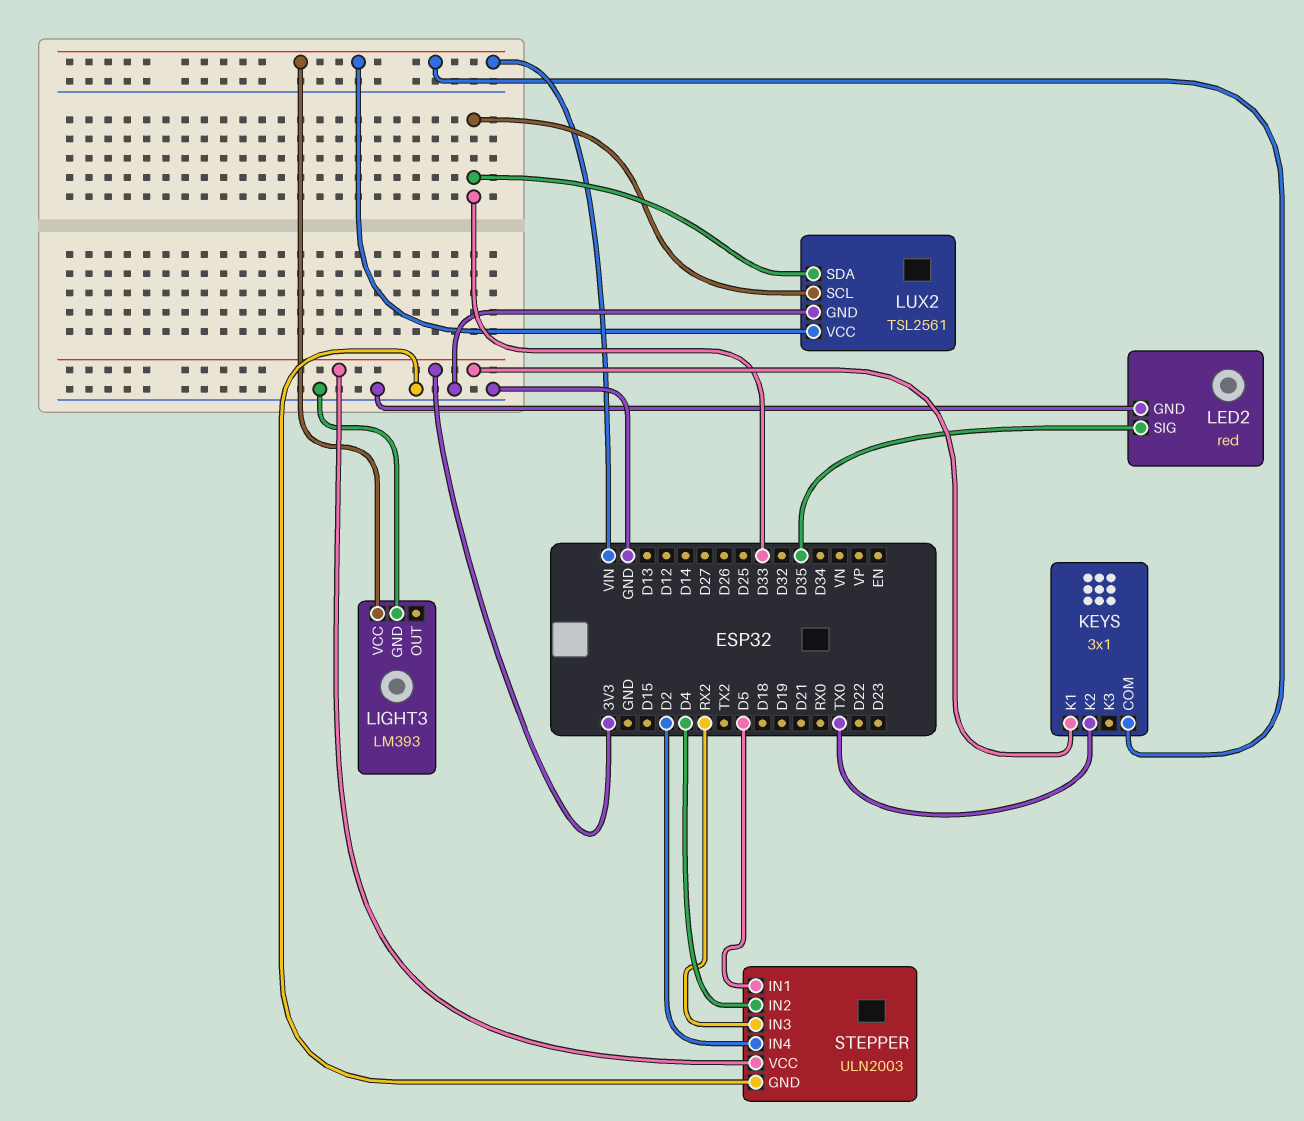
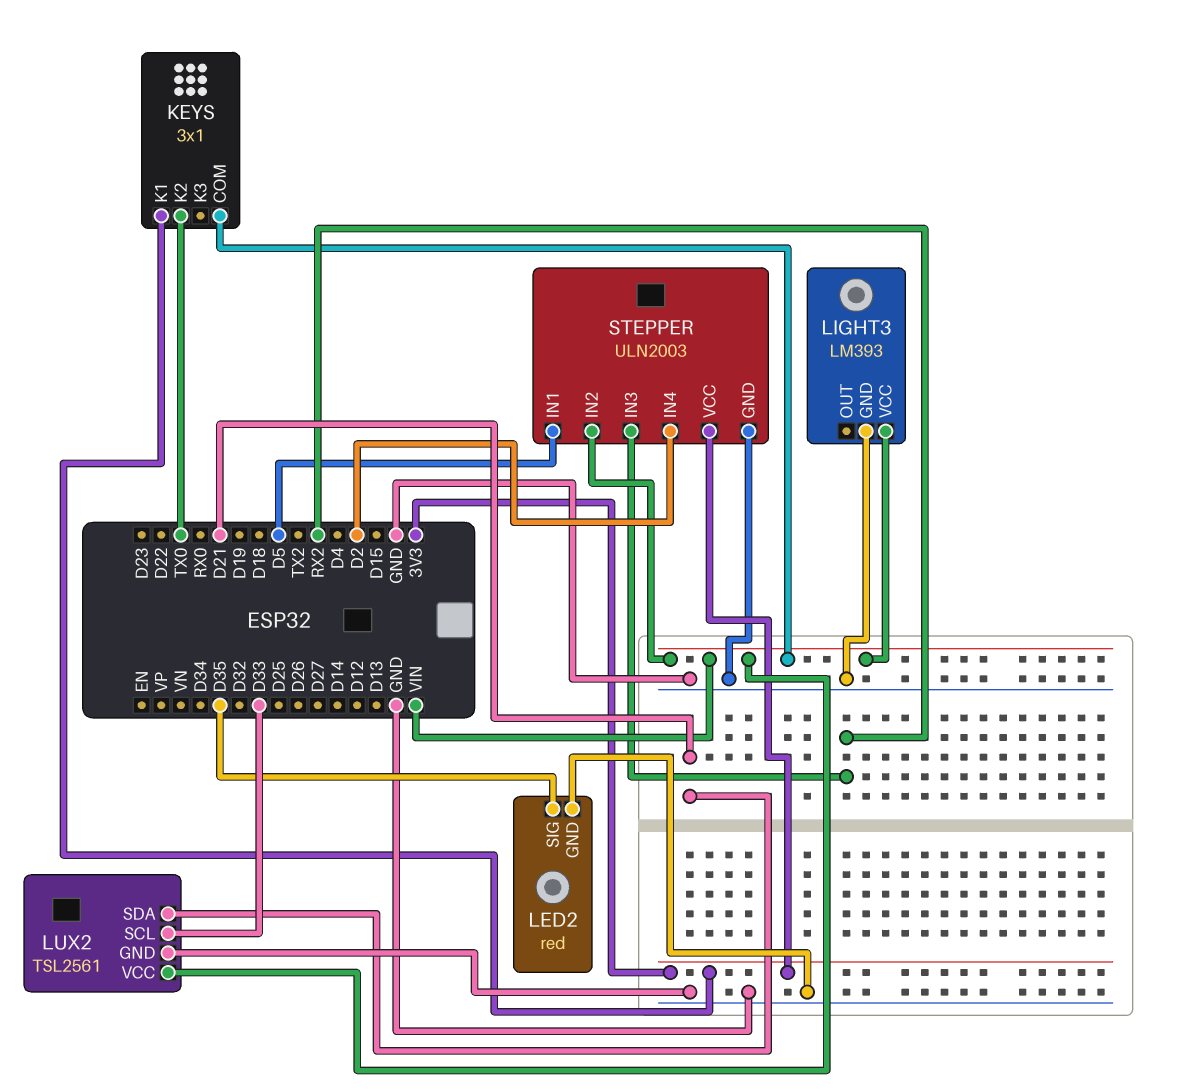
LUX2 pin SDA: D33 -> D21
STEPPER pin IN2: D4 -> VIN

